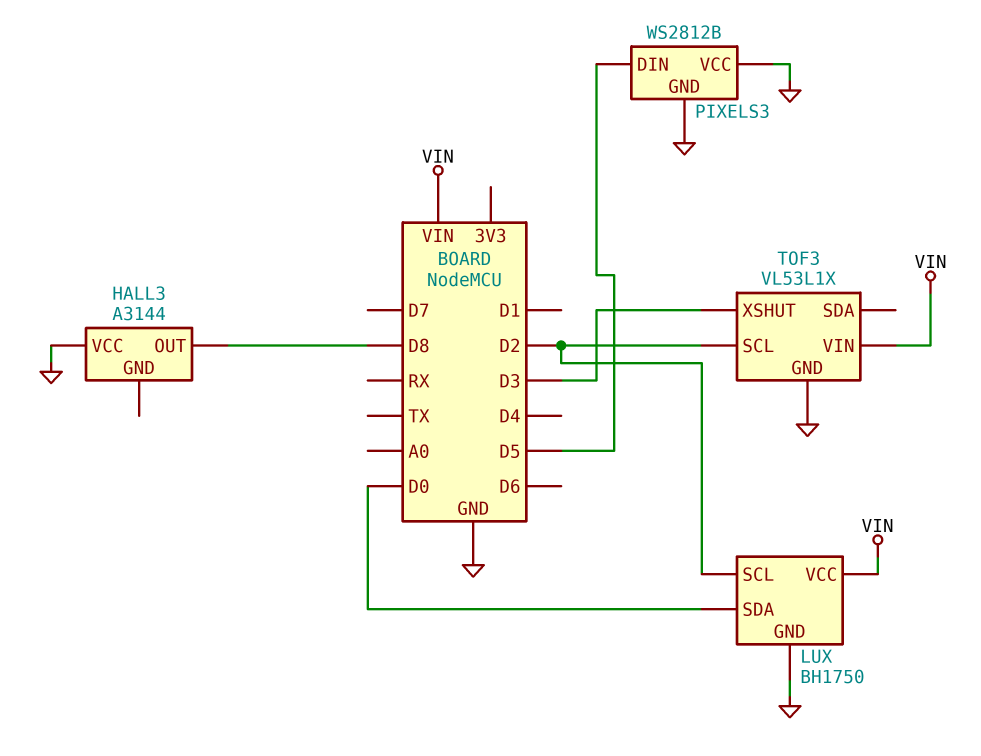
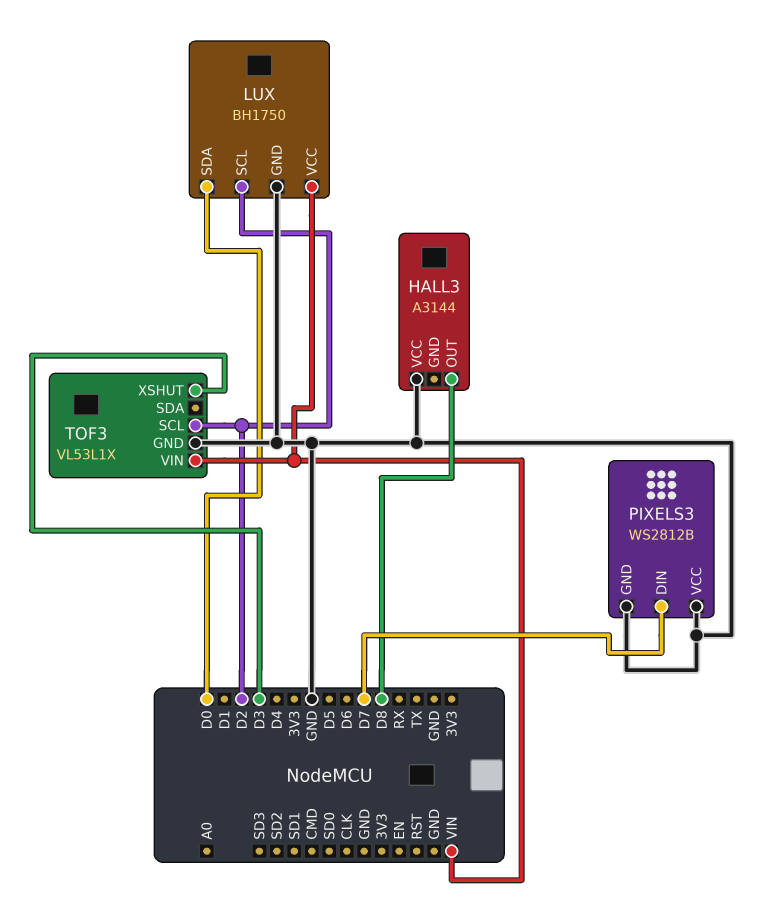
PIXELS3 pin DIN: D5 -> D7

